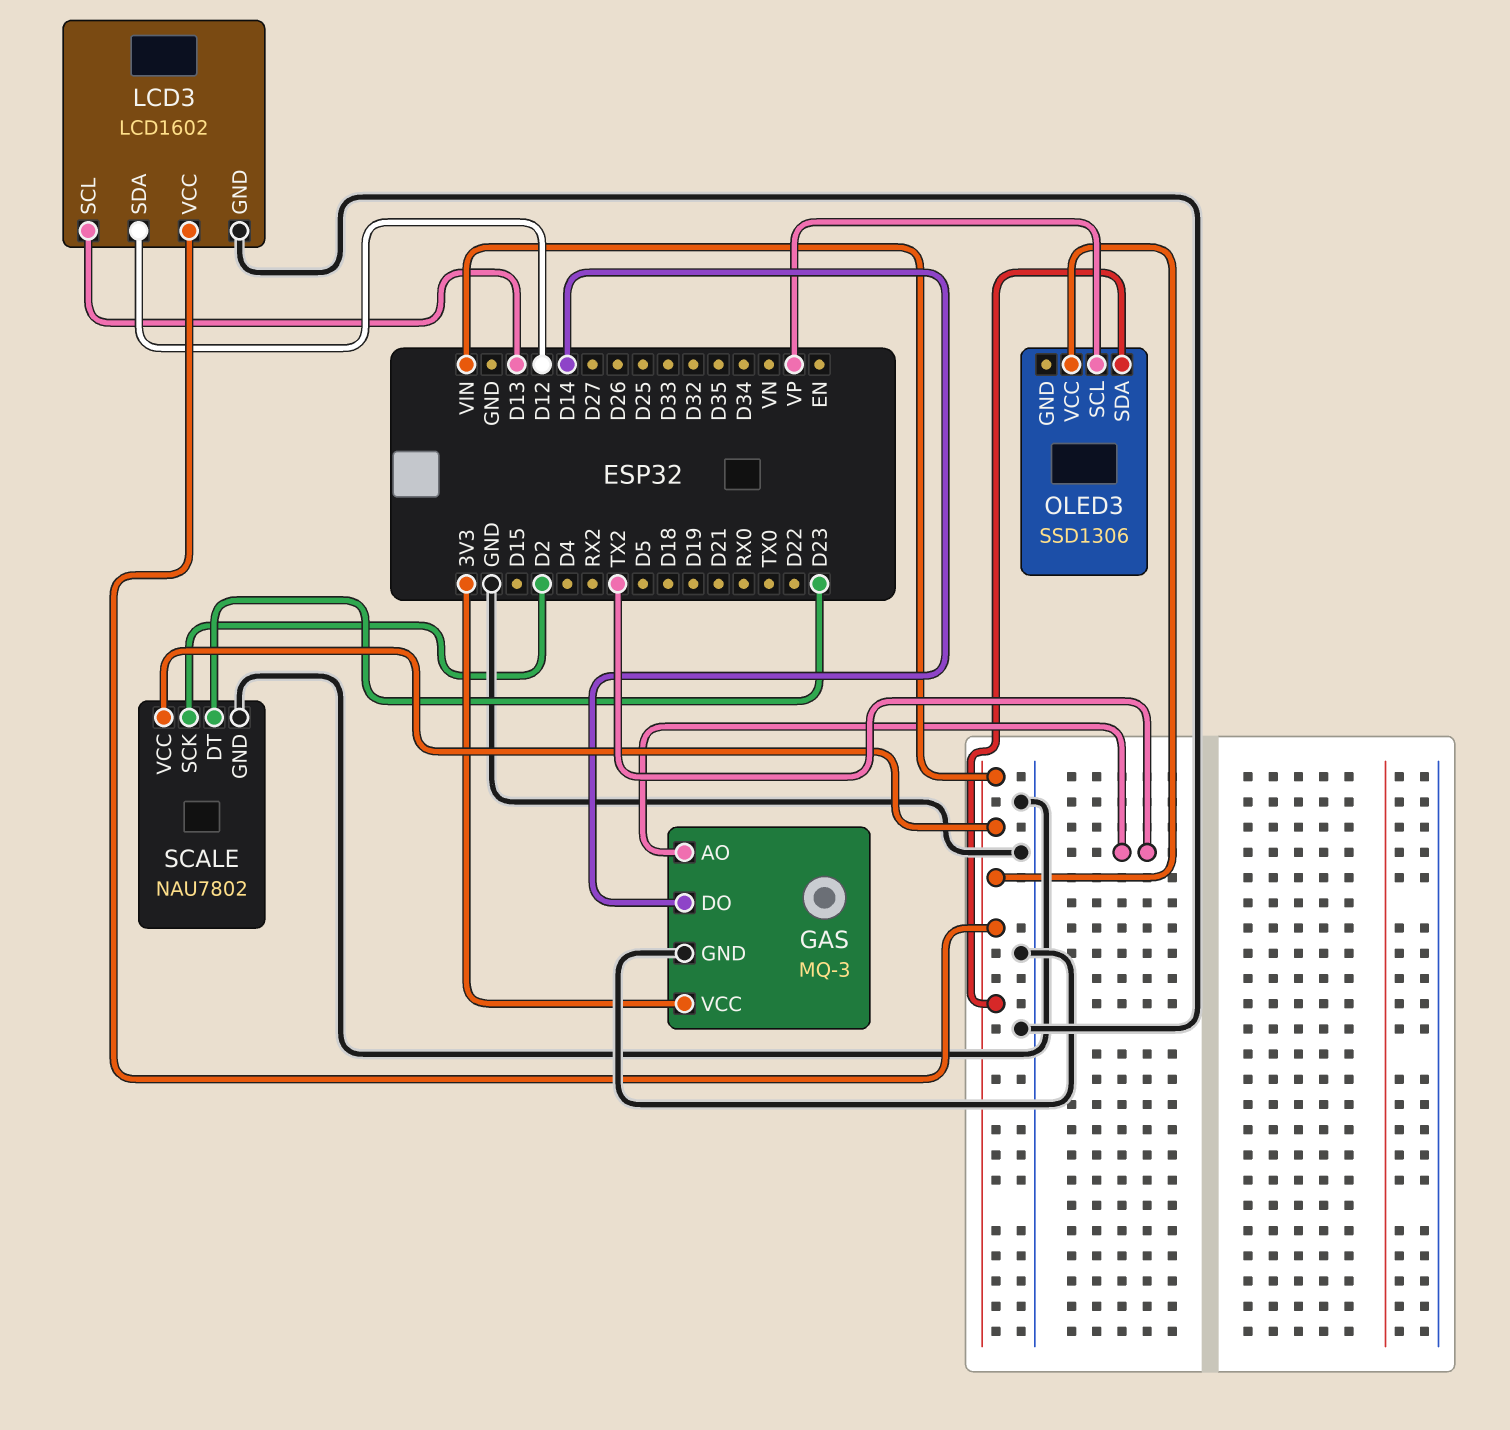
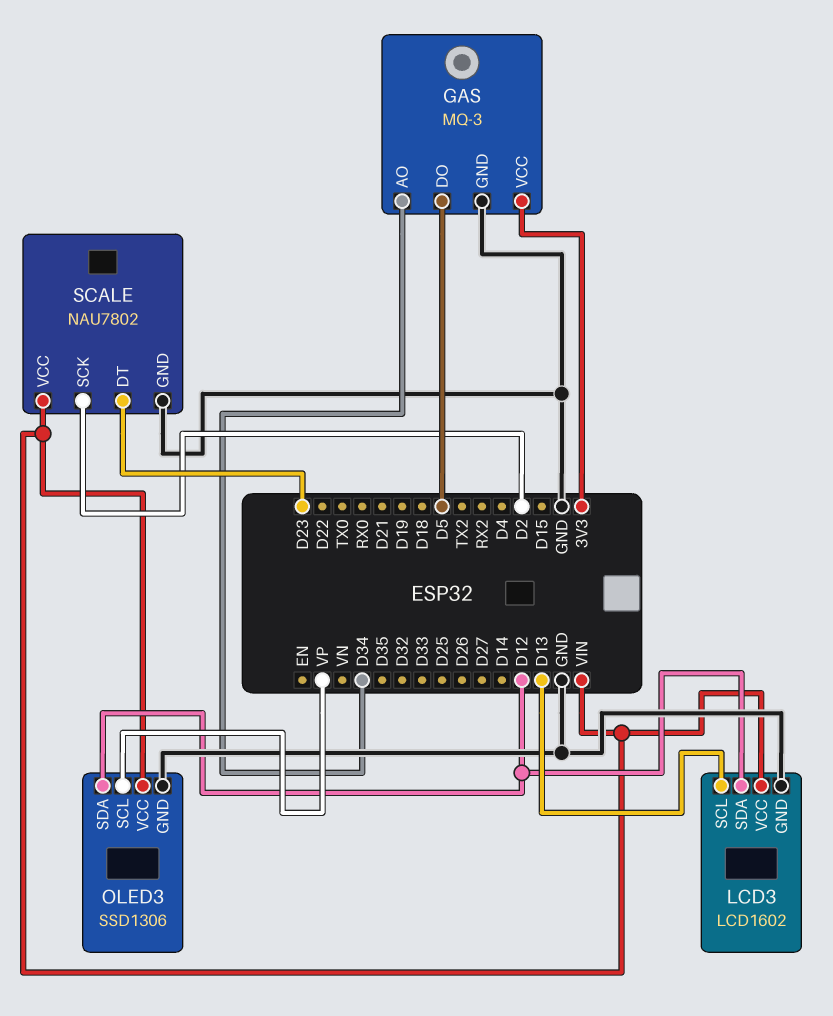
GAS pin AO: TX2 -> D34
GAS pin DO: D14 -> D5
OLED3 pin GND: none -> GND
OLED3 pin SDA: VIN -> D12

